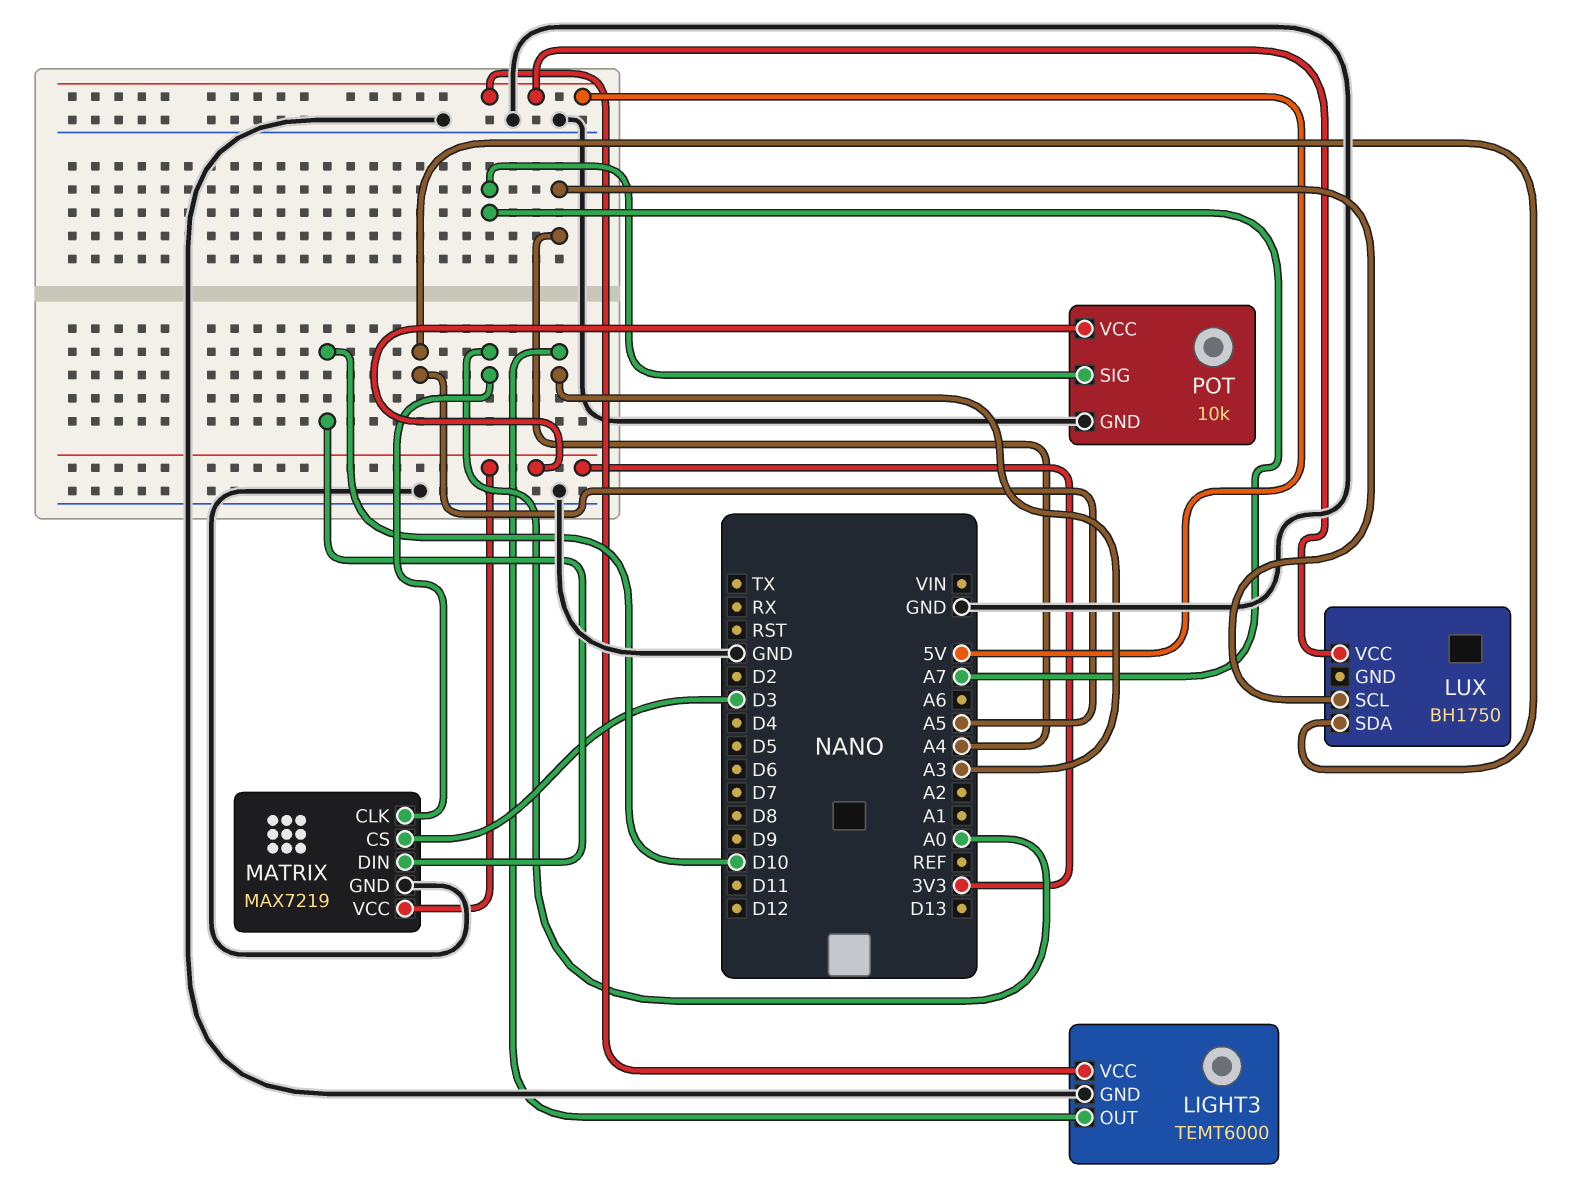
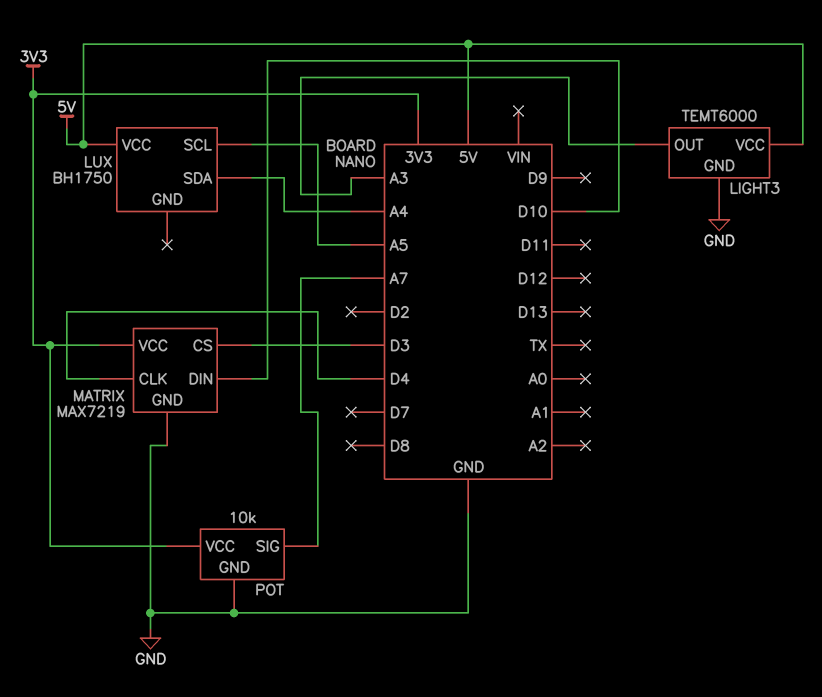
LUX pin SCL: A4 -> A5
LUX pin SDA: A5 -> A4
MATRIX pin CLK: A0 -> D4

